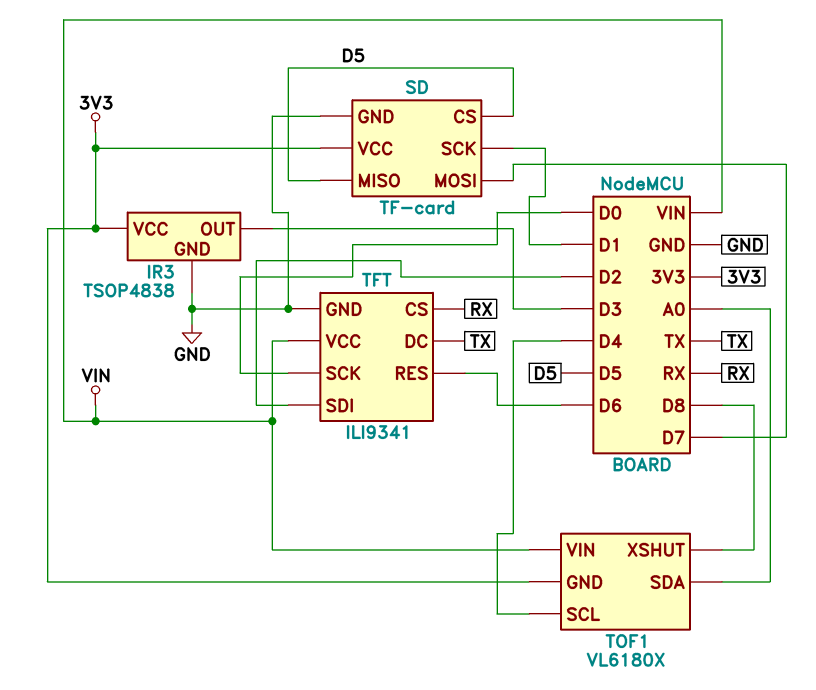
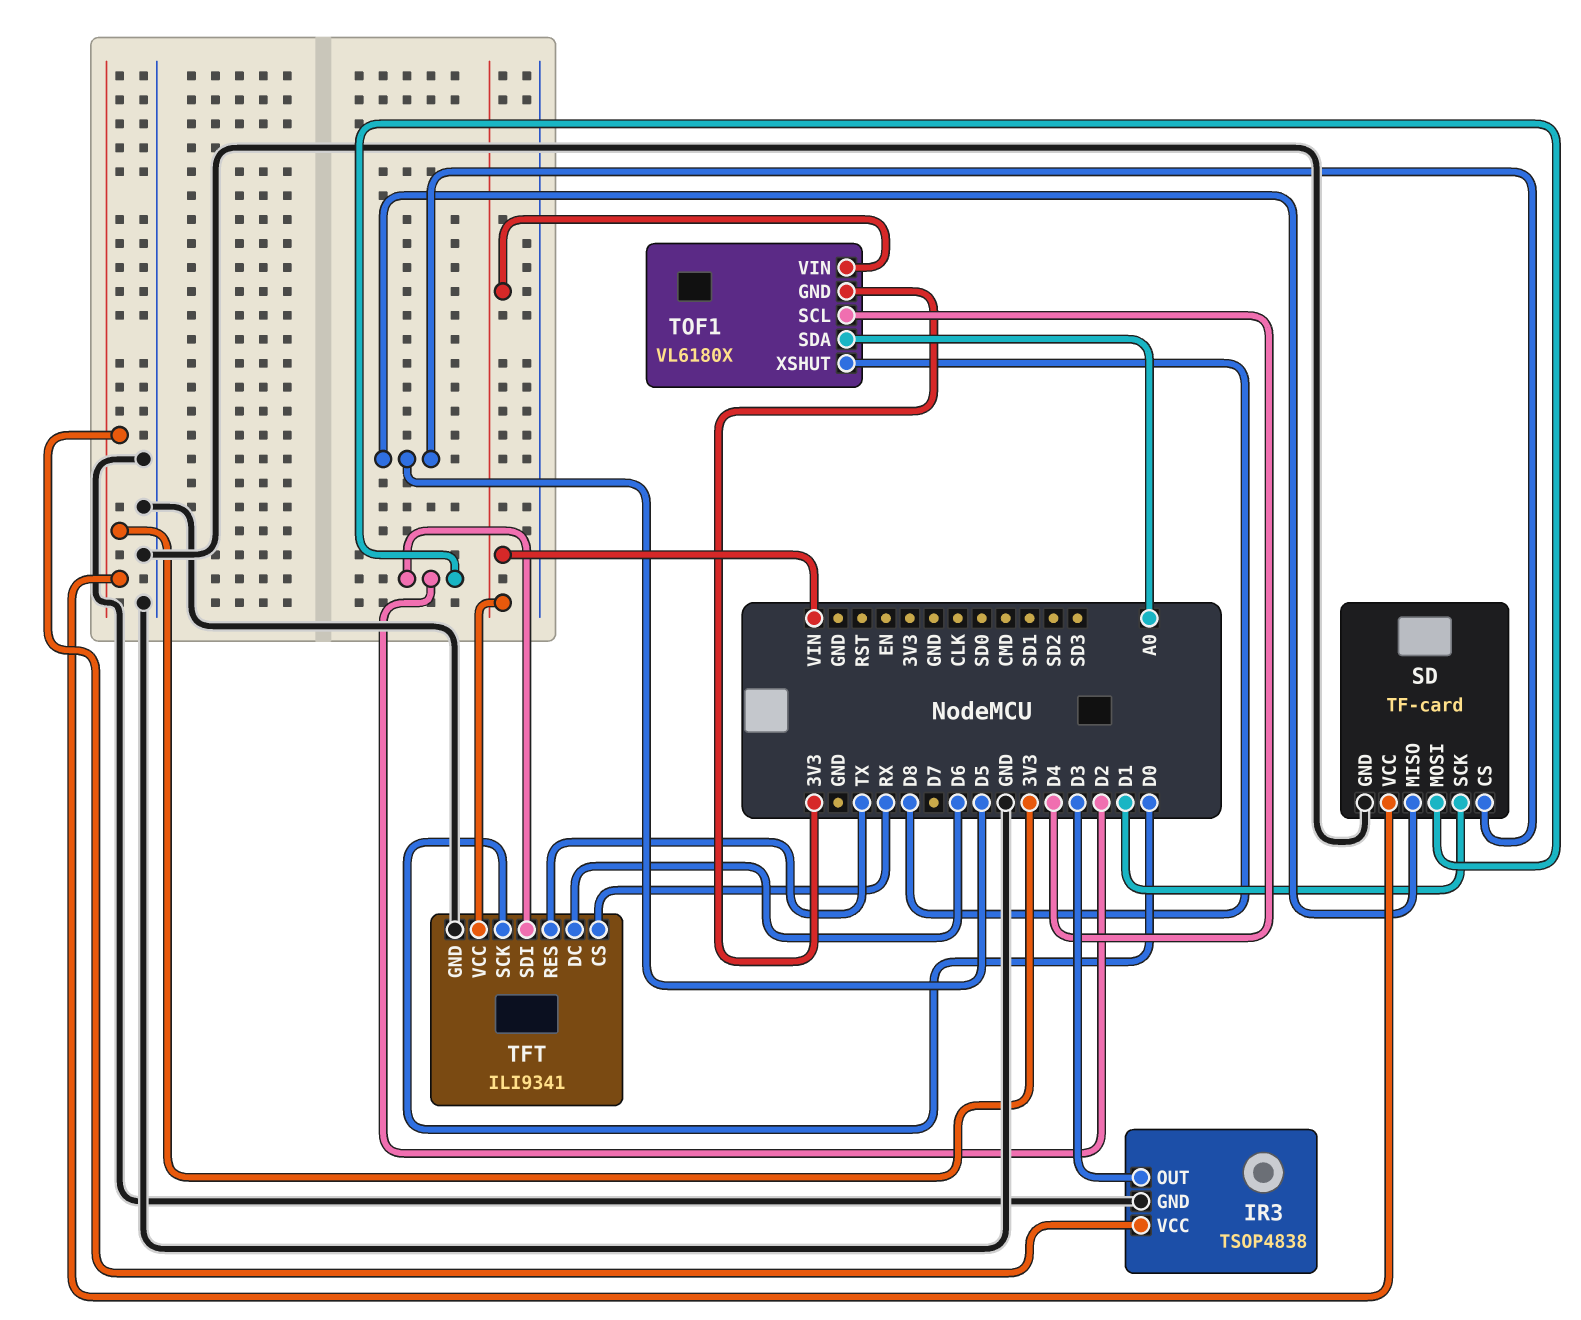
SD pin MOSI: D7 -> D2
TFT pin DC: TX -> D6
TFT pin RES: D6 -> TX

